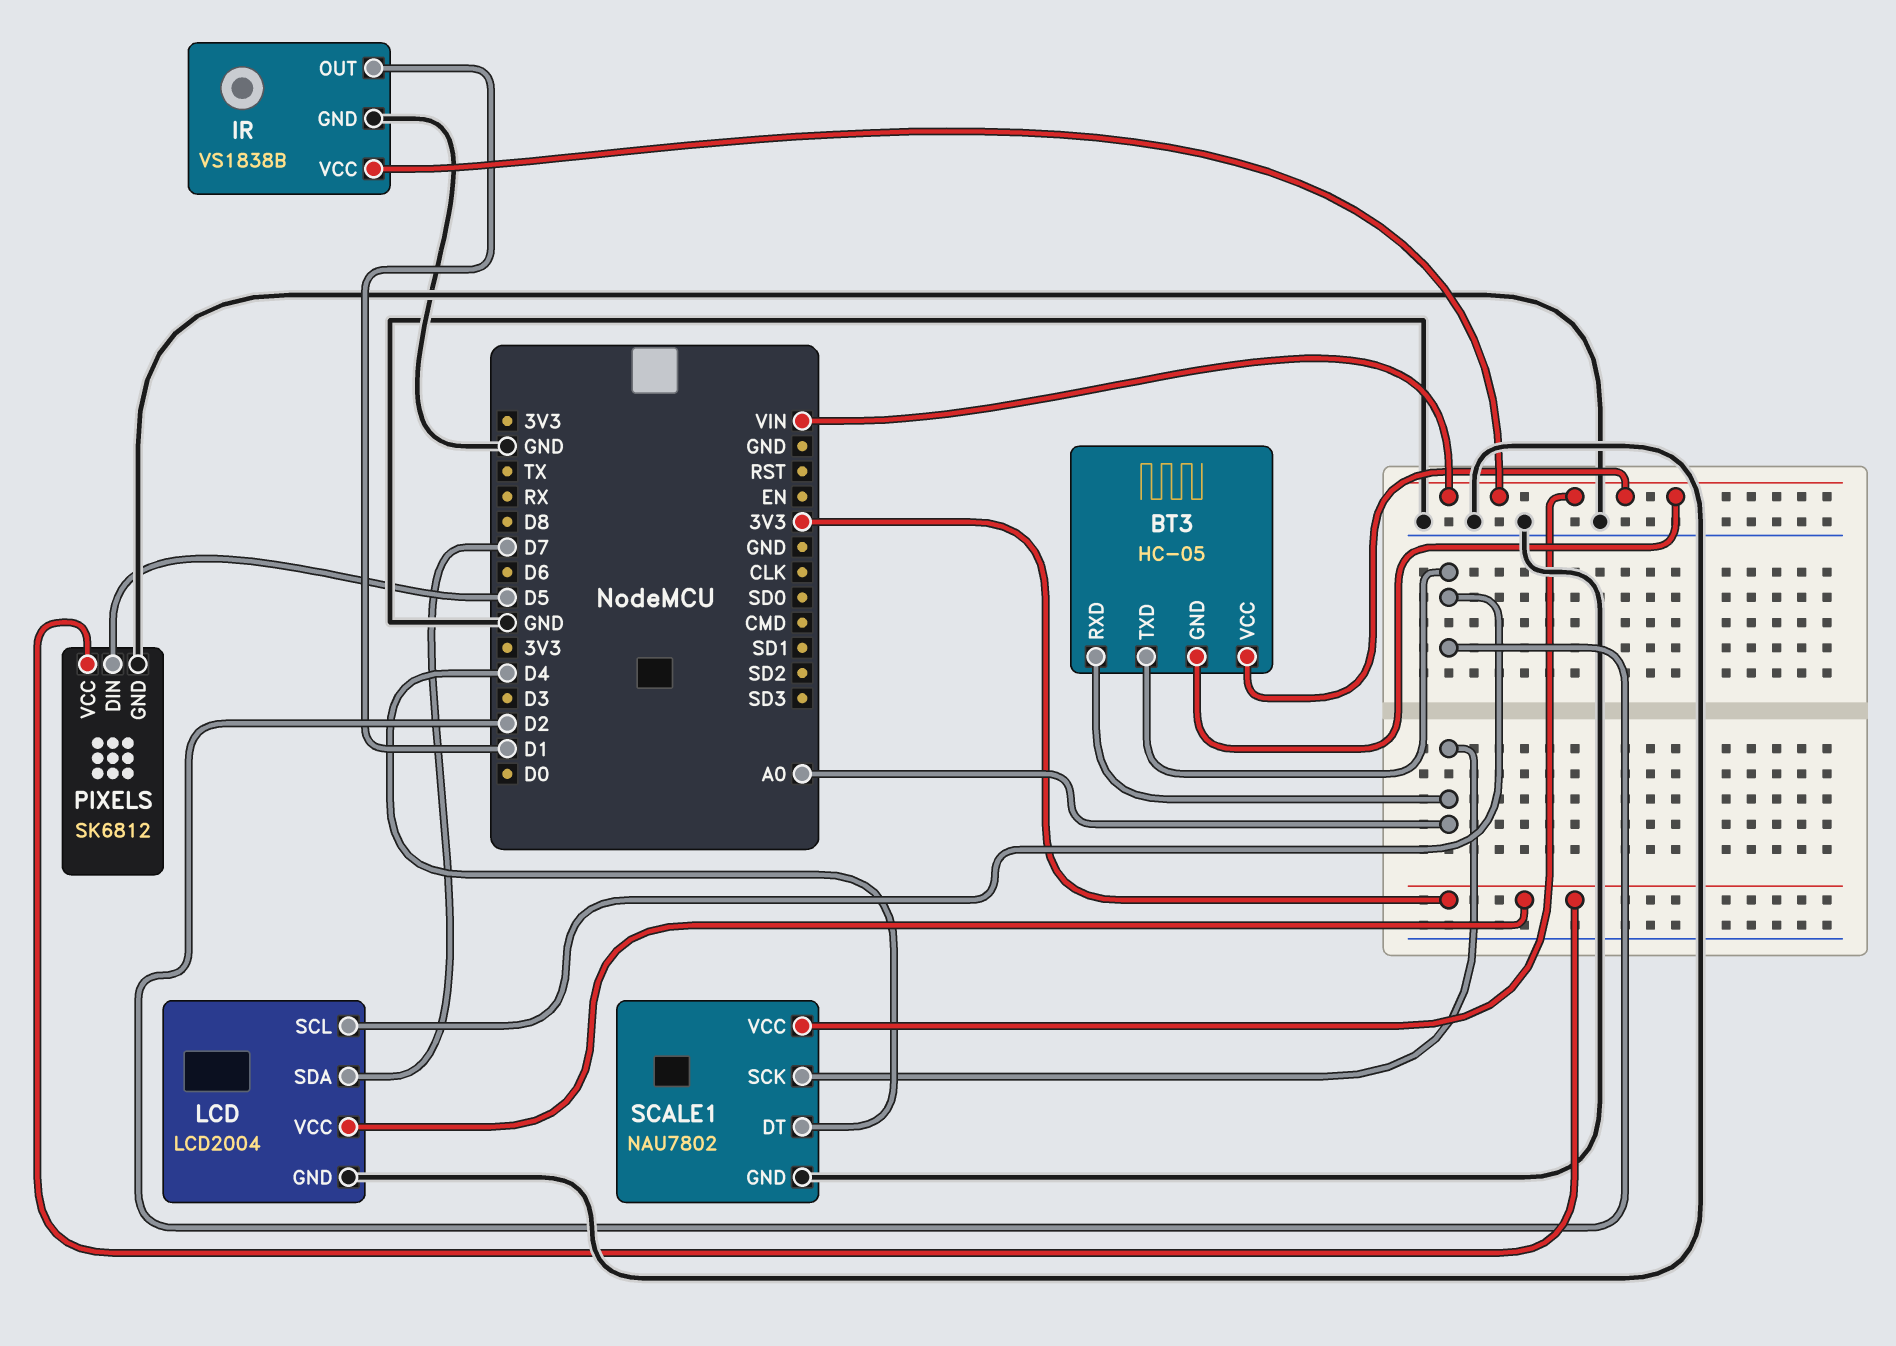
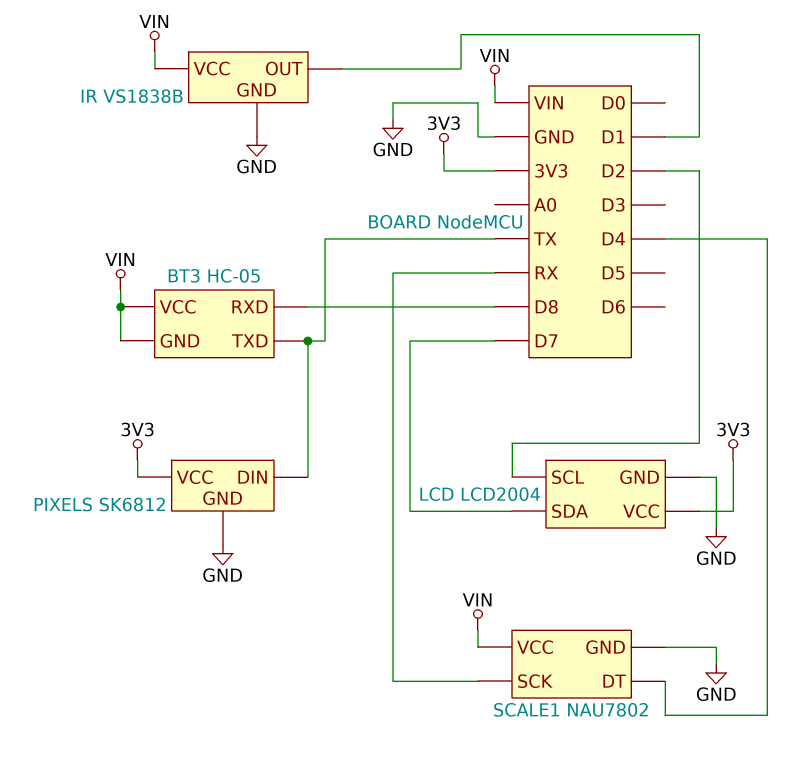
BT3 pin RXD: A0 -> D8
BT3 pin TXD: D2 -> TX
PIXELS pin DIN: D5 -> TX
SCALE1 pin SCK: A0 -> RX

